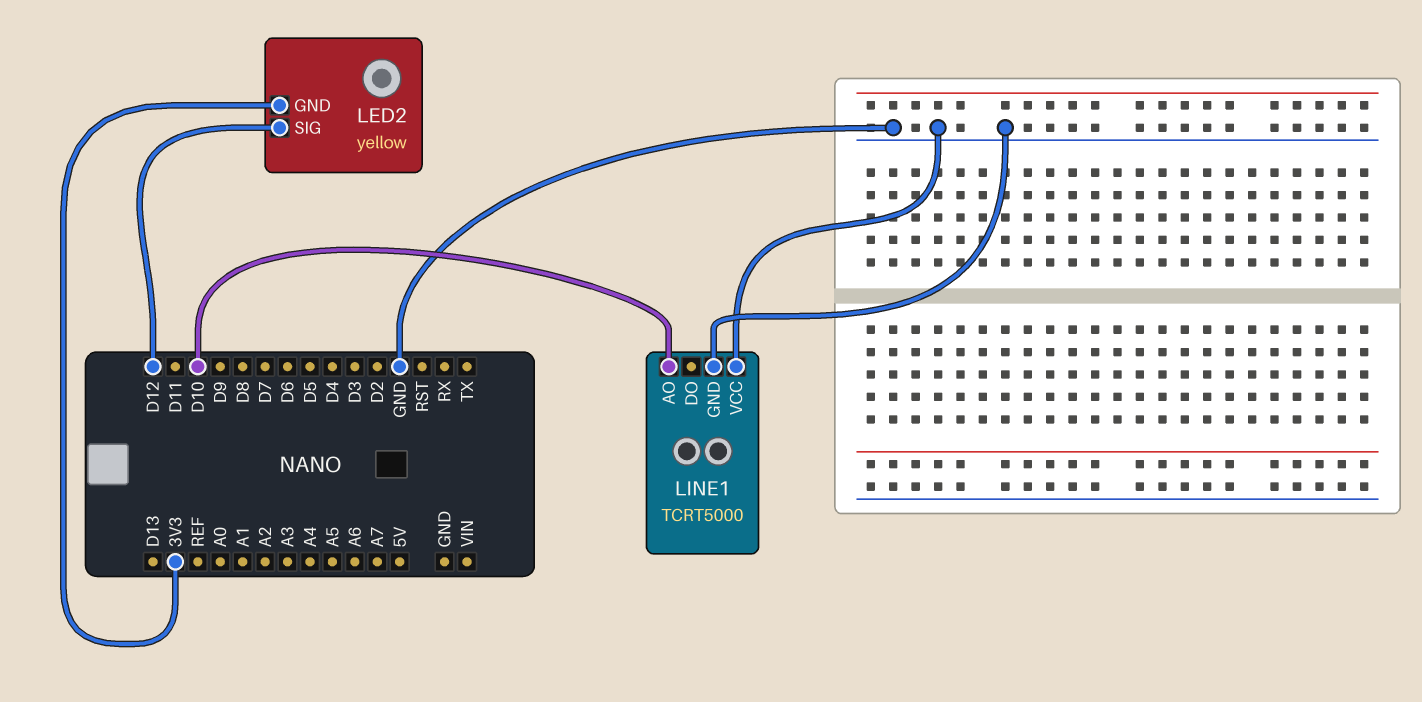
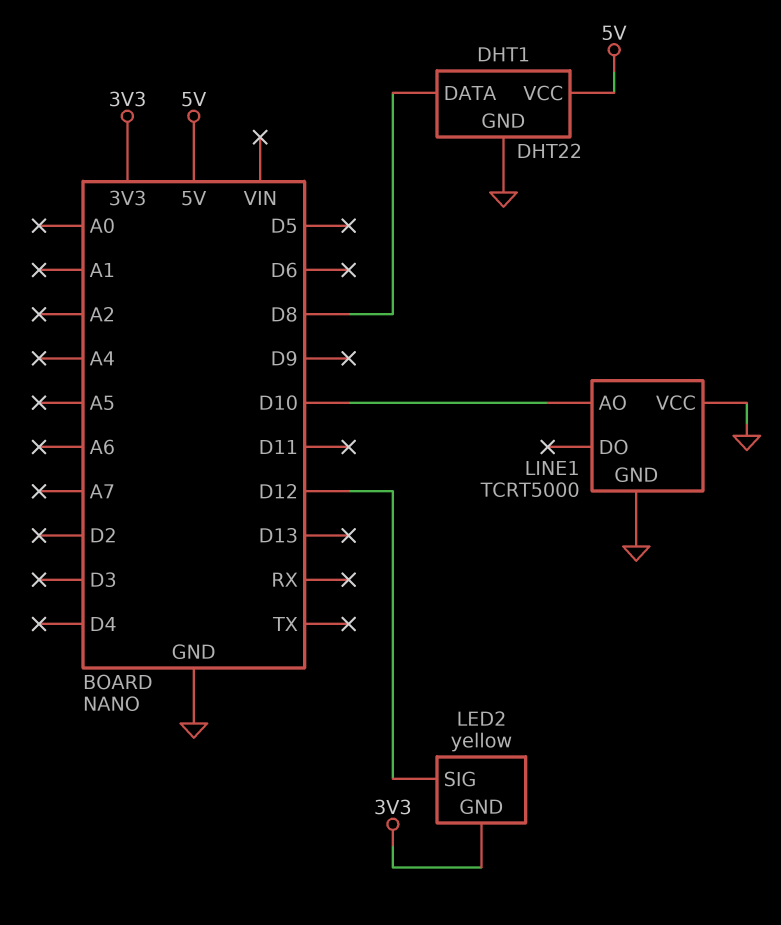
DHT1: none -> DHT22
DHT1 pin DATA: none -> D8
DHT1 pin GND: none -> GND
DHT1 pin VCC: none -> 5V

